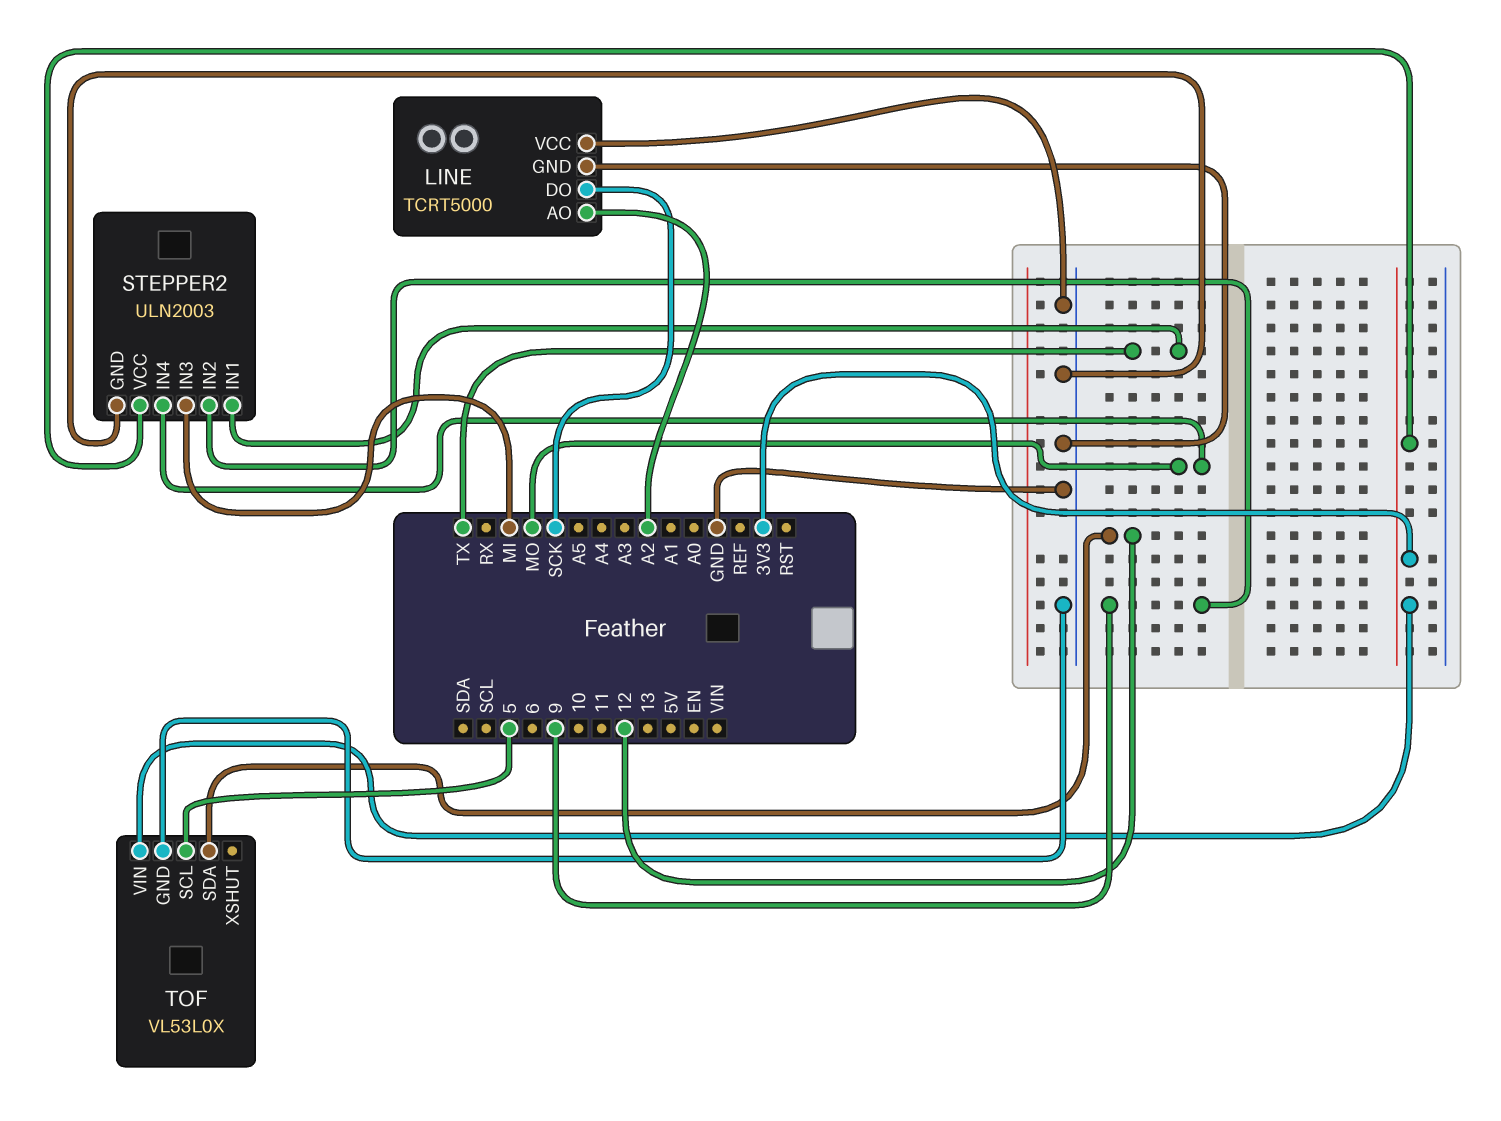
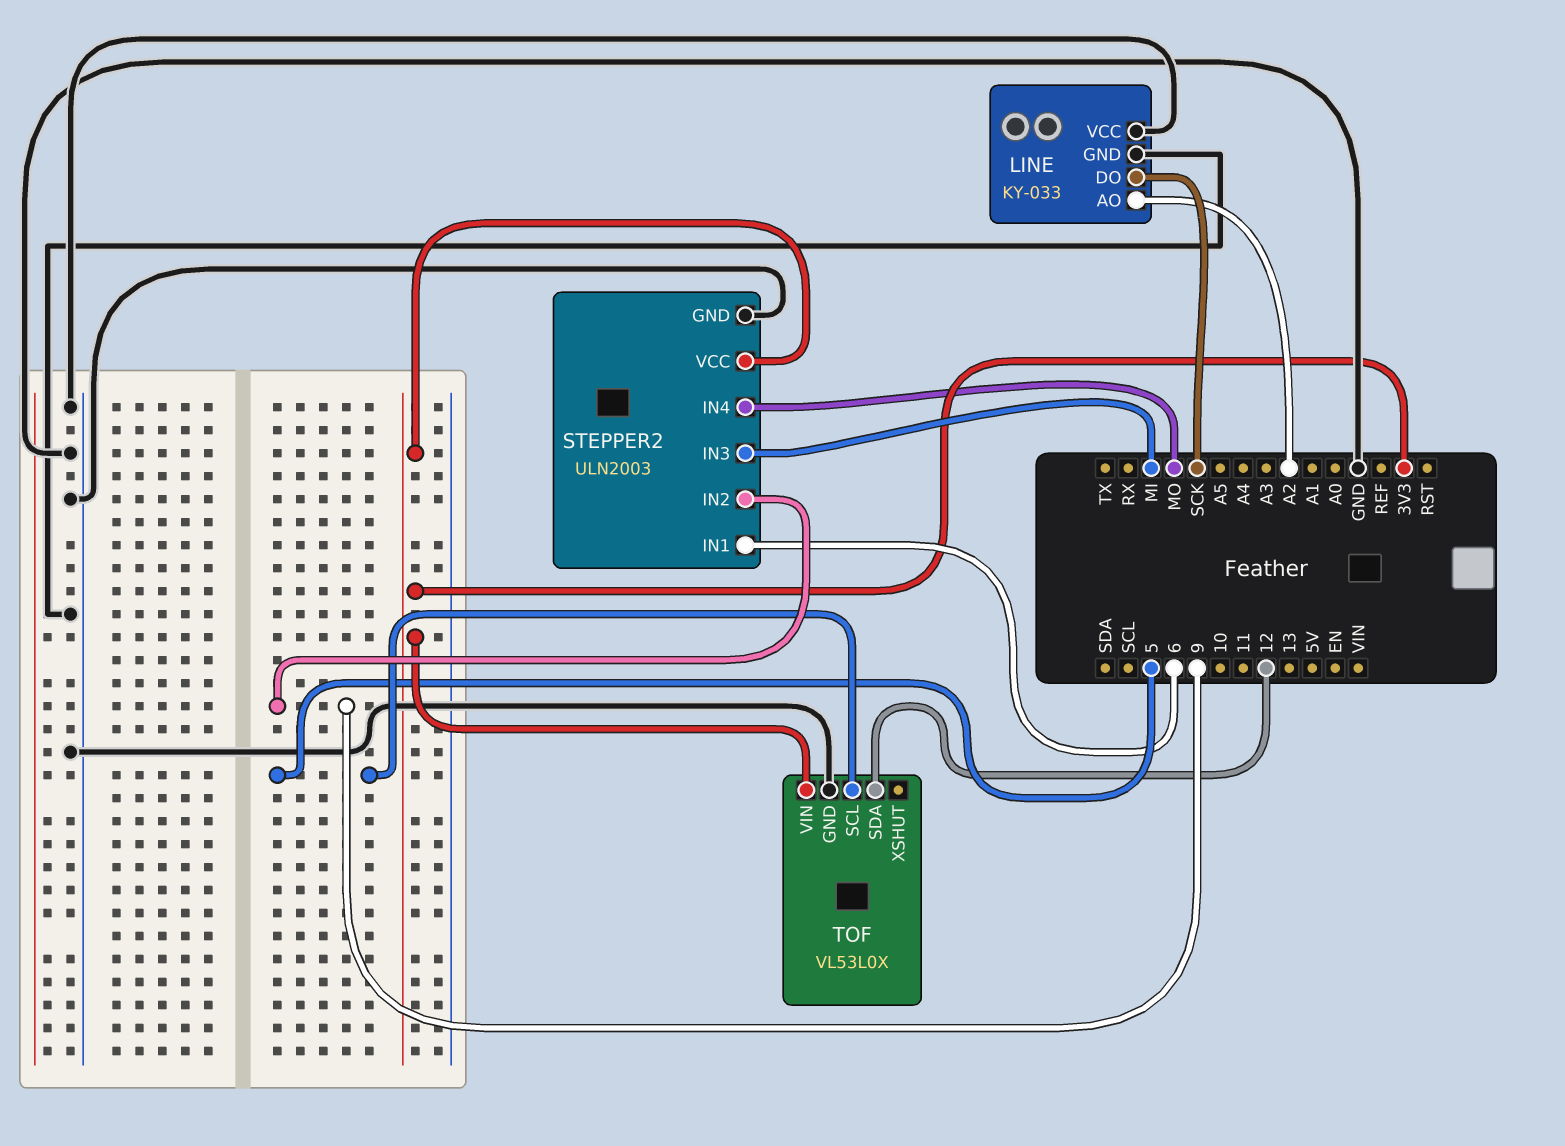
LINE: TCRT5000 -> KY-033
STEPPER2 pin IN1: TX -> 6

